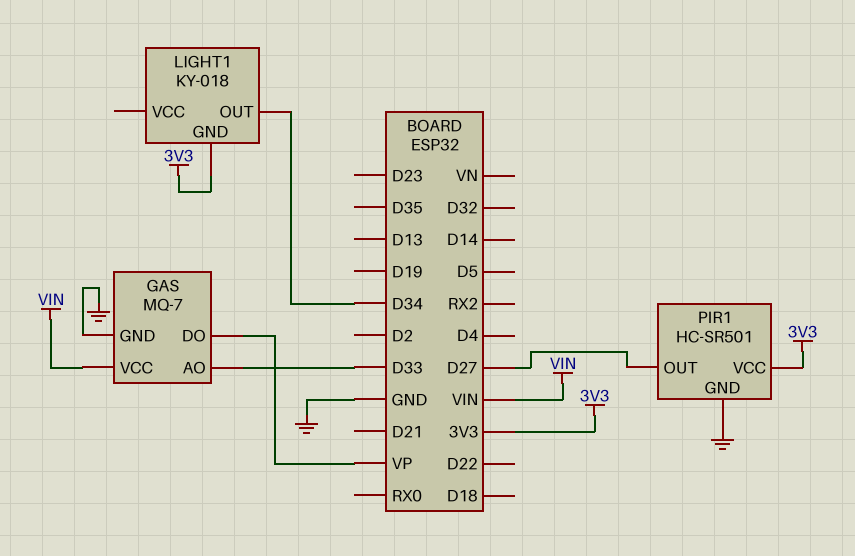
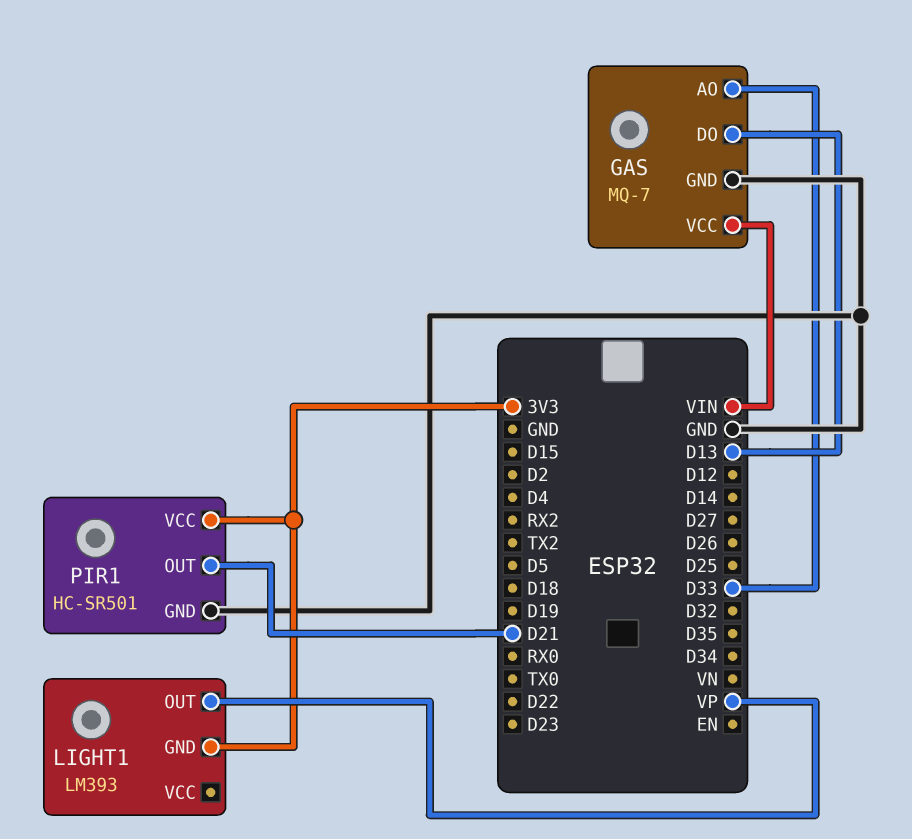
GAS pin DO: VP -> D13
LIGHT1: KY-018 -> LM393
LIGHT1 pin OUT: D34 -> VP
PIR1 pin OUT: D27 -> D21

